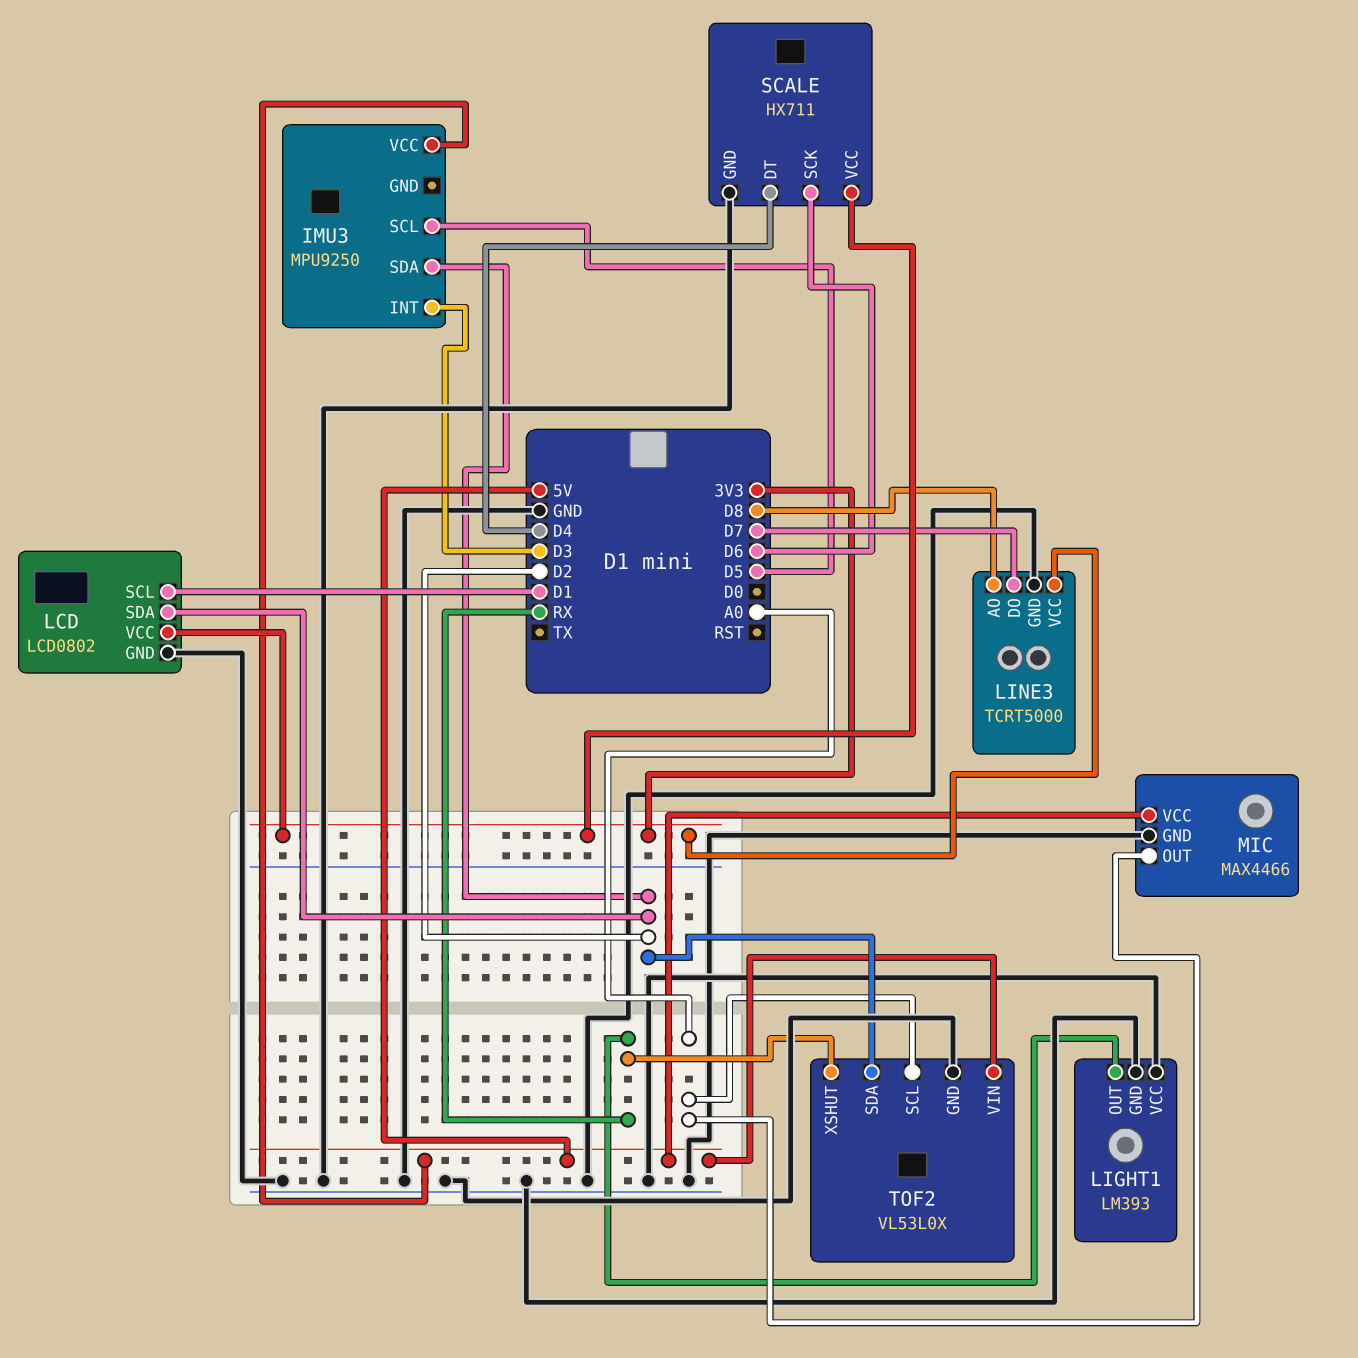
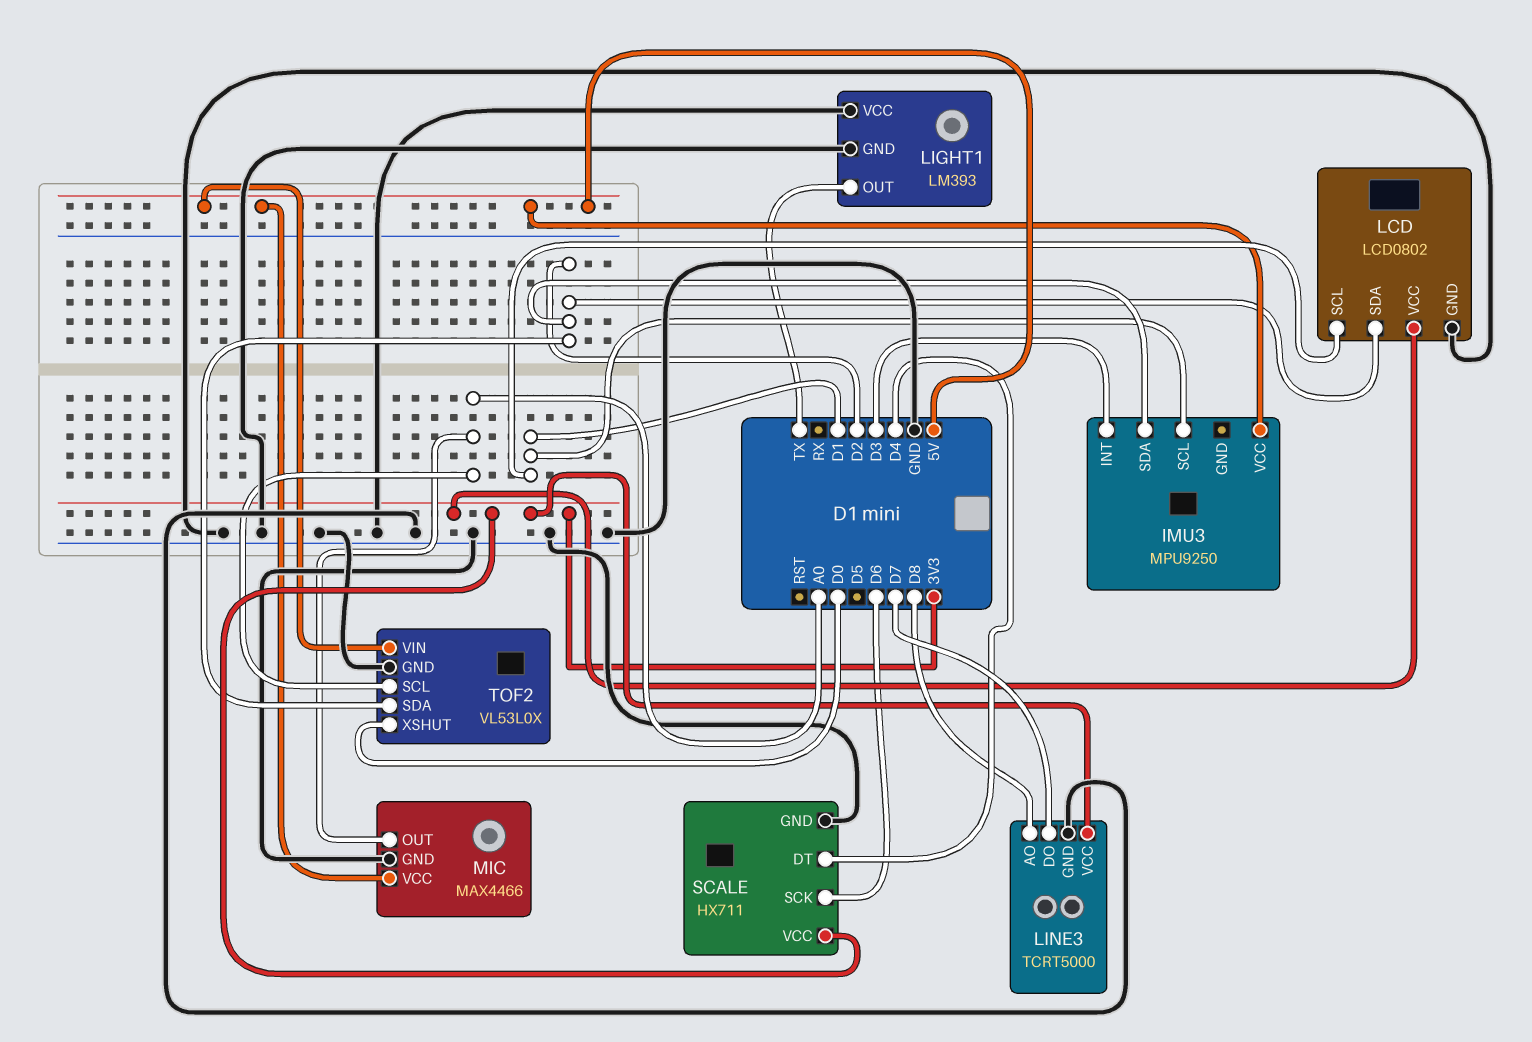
IMU3 pin SCL: D5 -> D1
LIGHT1 pin OUT: RX -> TX
TOF2 pin XSHUT: RX -> D0

